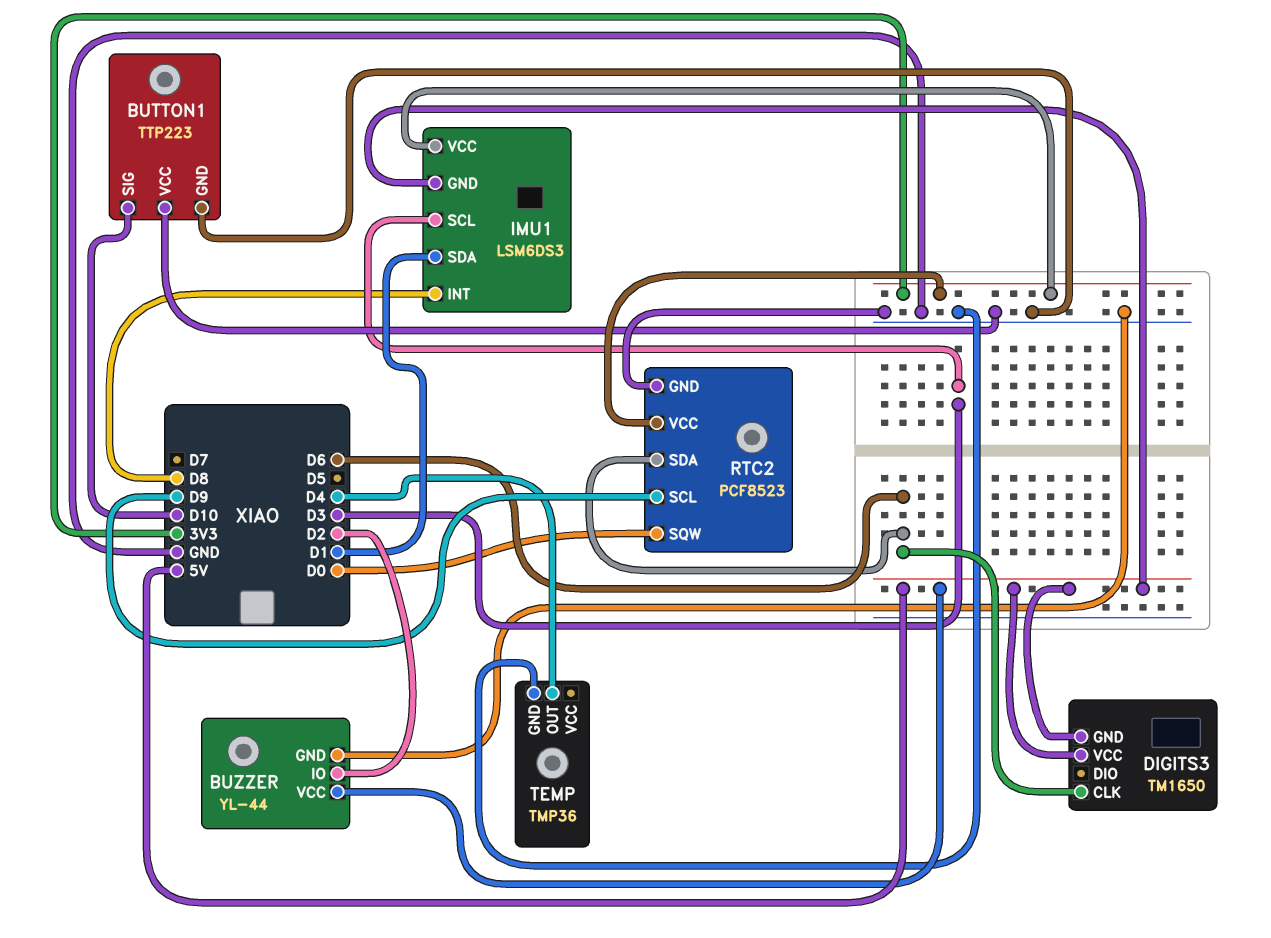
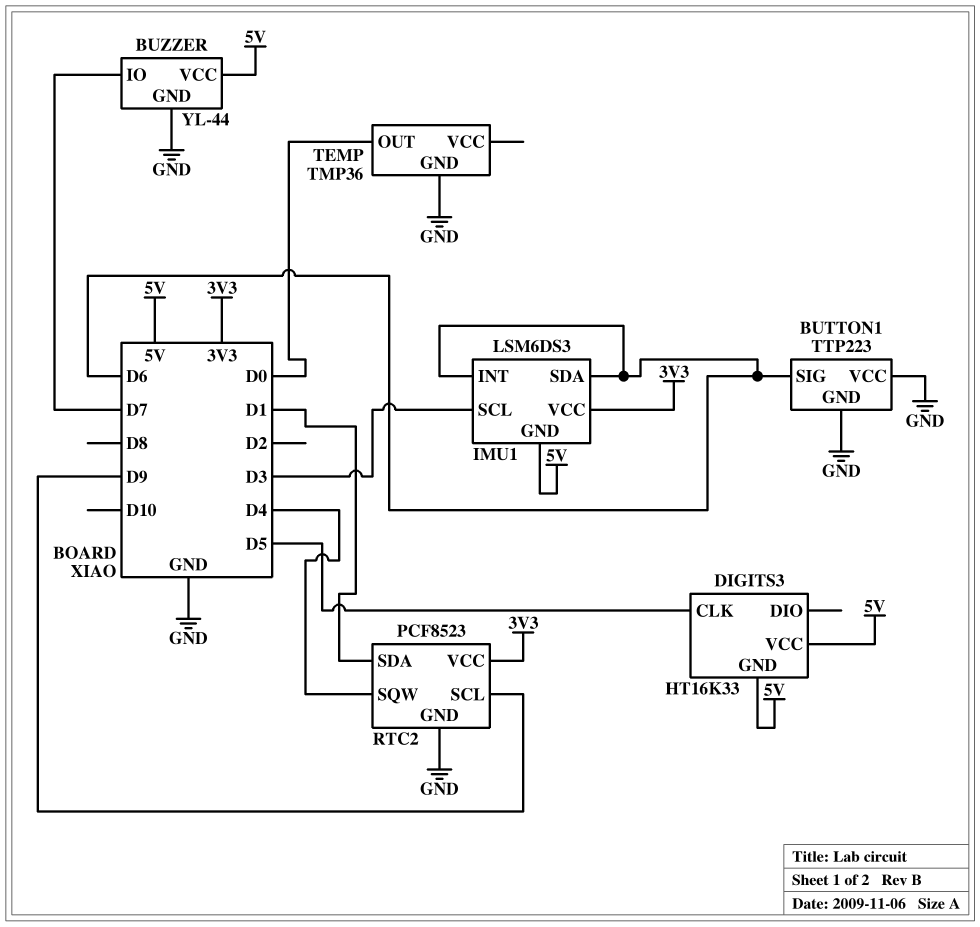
BUTTON1 pin SIG: D10 -> D6
BUZZER pin IO: D2 -> D7
DIGITS3: TM1650 -> HT16K33
DIGITS3 pin CLK: D6 -> D5
IMU1 pin INT: D8 -> D6
IMU1 pin SDA: D1 -> D6
RTC2 pin SDA: D6 -> D1
RTC2 pin SQW: D0 -> D4
TEMP pin OUT: D4 -> D0

